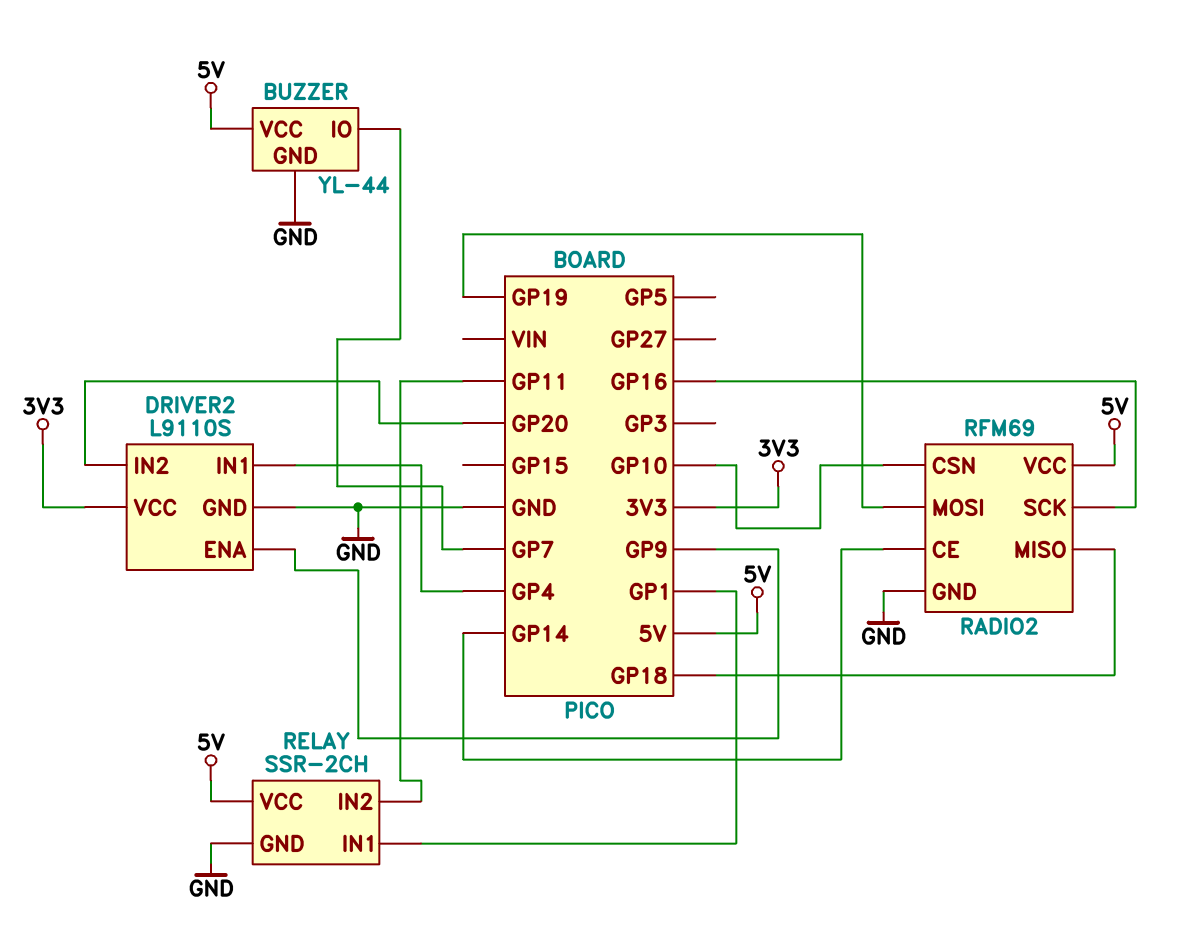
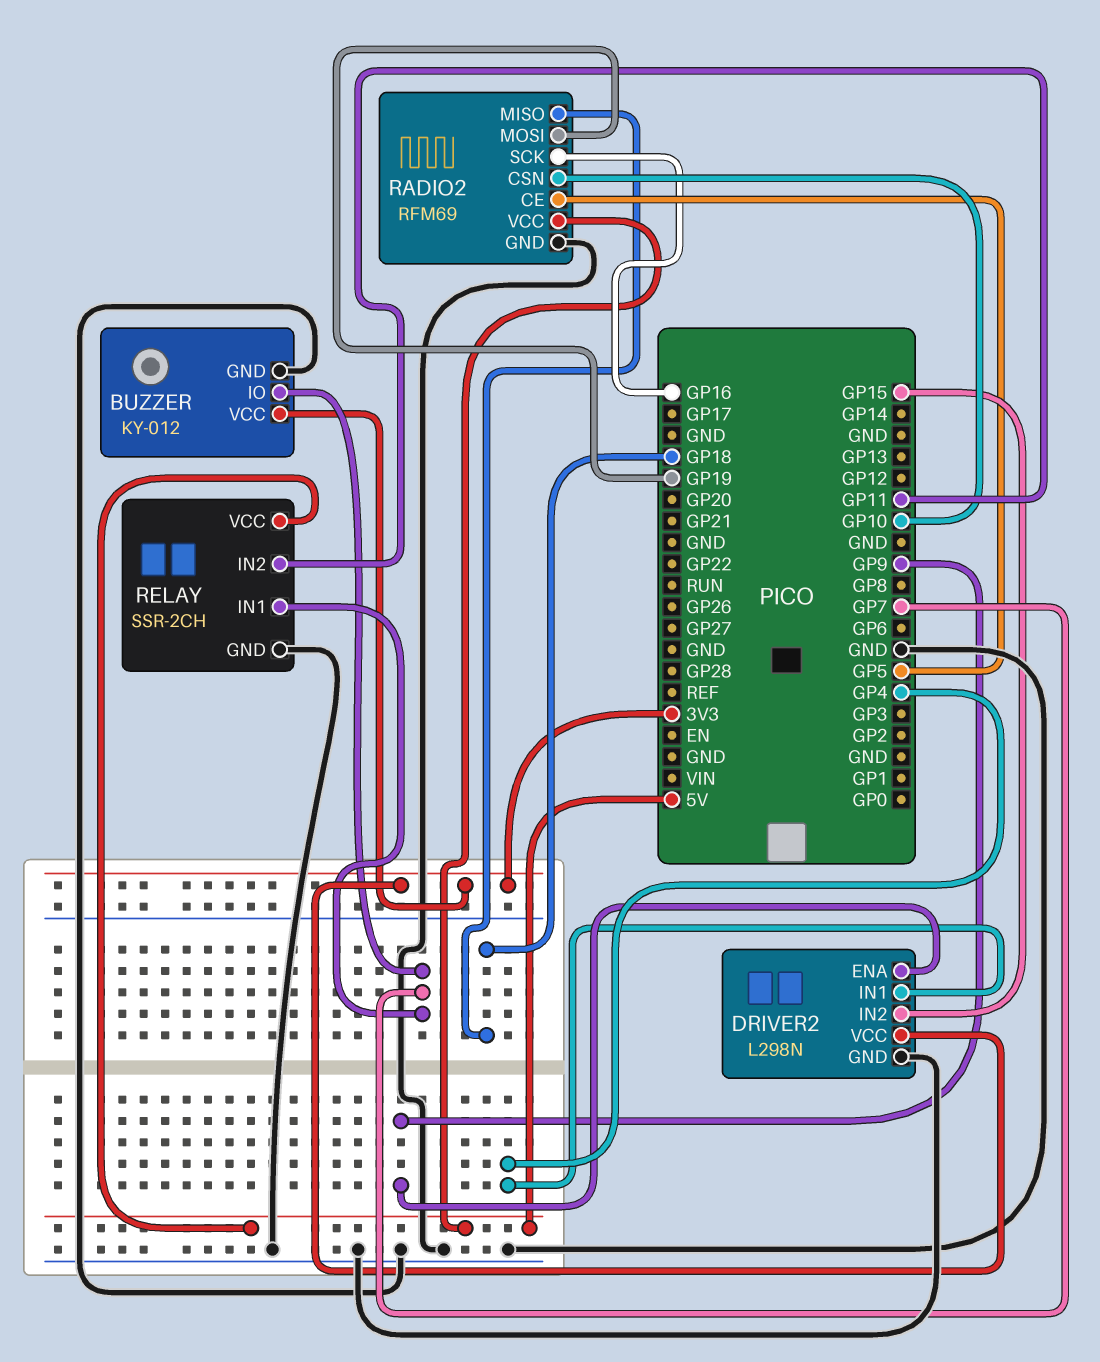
BUZZER: YL-44 -> KY-012
BUZZER pin VCC: 5V -> 3V3
DRIVER2: L9110S -> L298N
DRIVER2 pin IN2: GP20 -> GP15
RADIO2 pin CE: GP14 -> GP5
RELAY pin IN1: GP1 -> GP7

